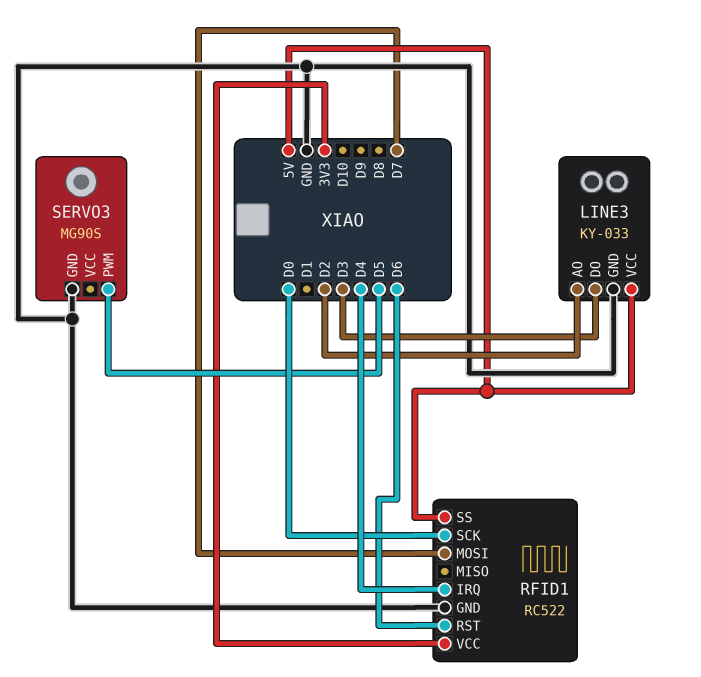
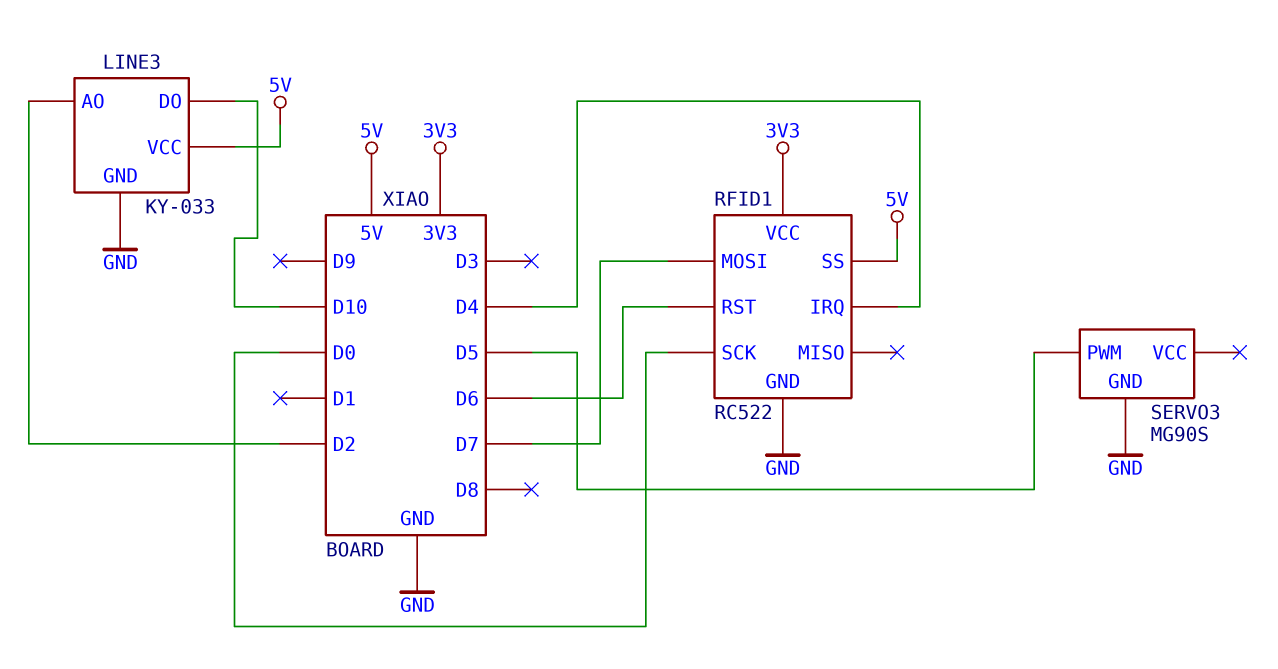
LINE3 pin DO: D3 -> D10

